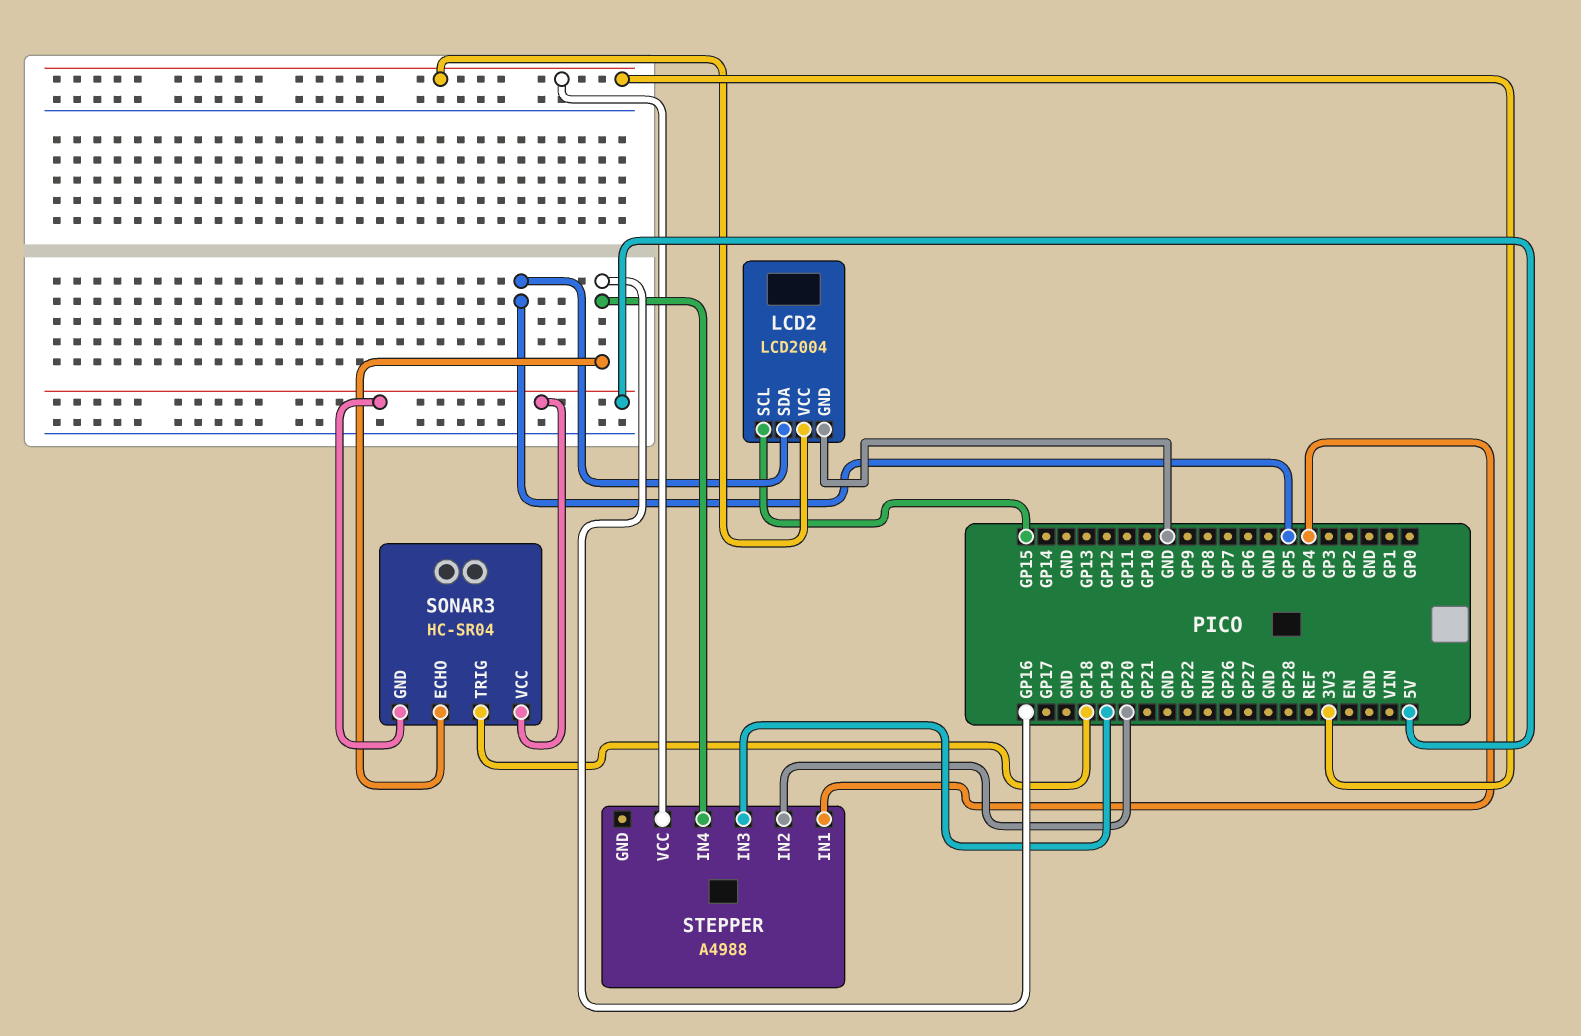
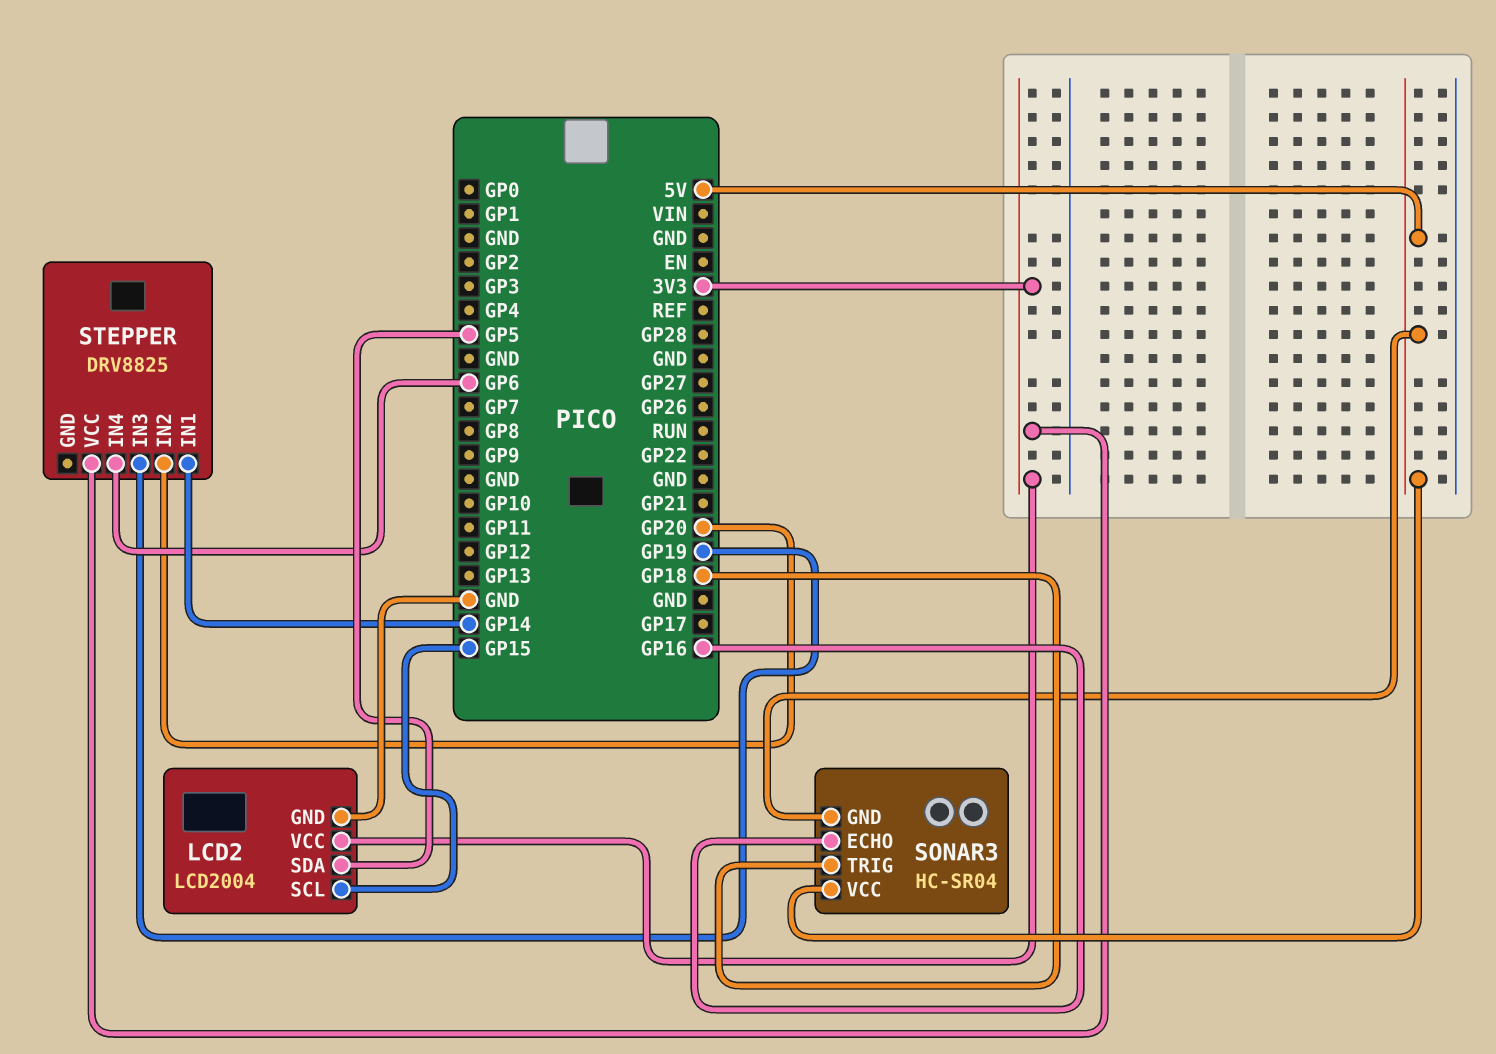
STEPPER: A4988 -> DRV8825
STEPPER pin IN1: GP4 -> GP14
STEPPER pin IN4: GP16 -> GP6

